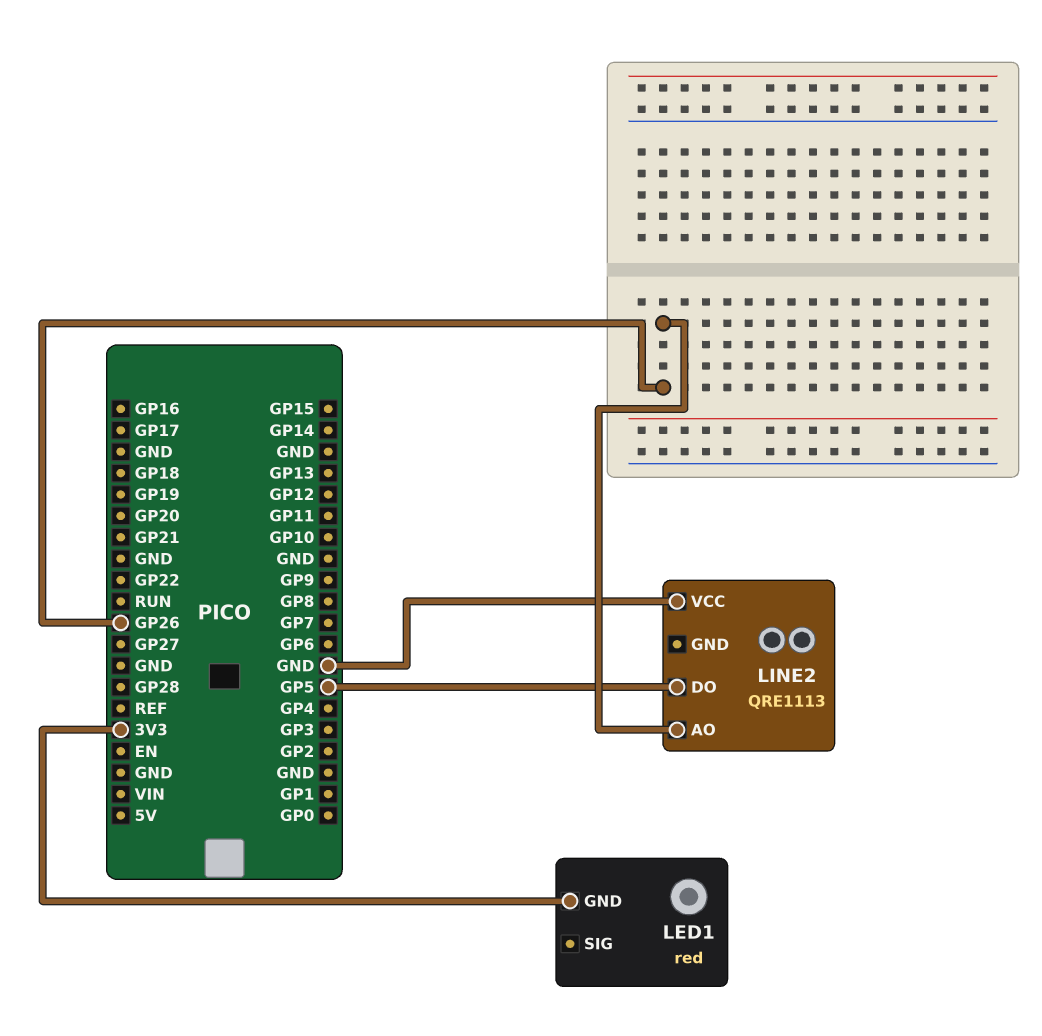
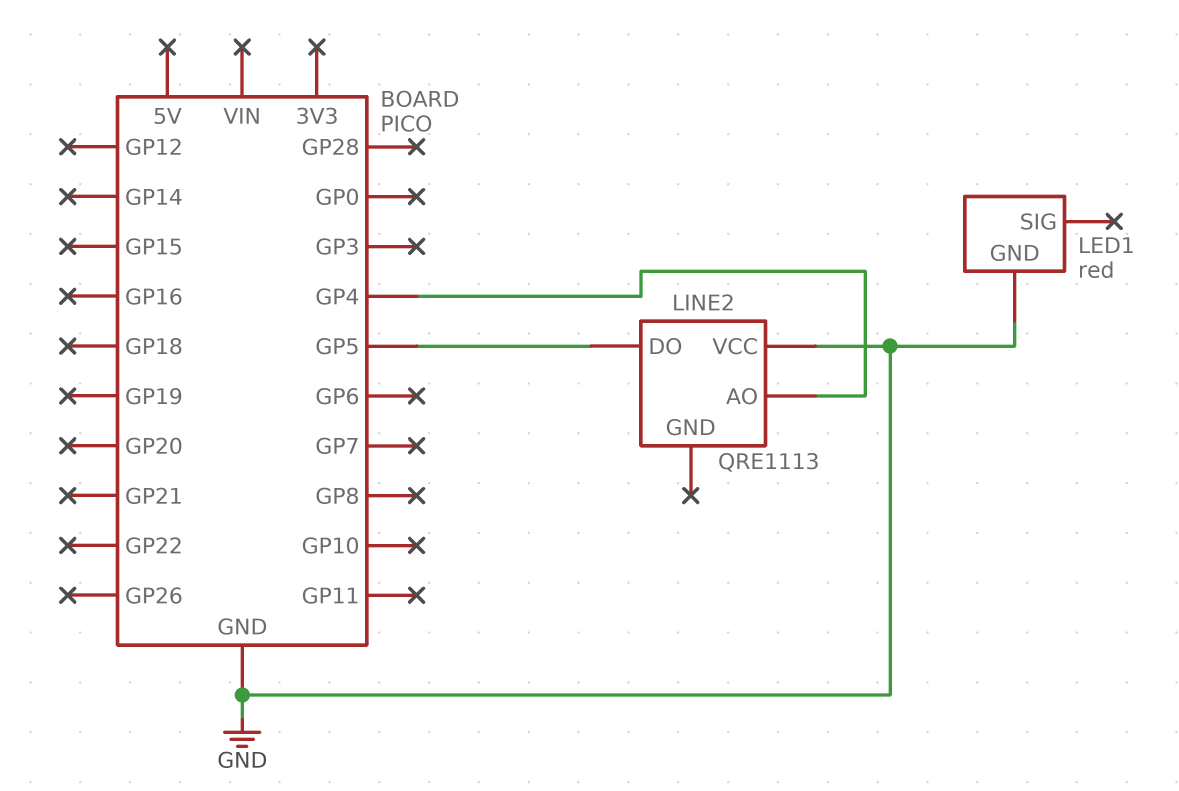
LED1 pin GND: 3V3 -> GND
LINE2 pin AO: GP26 -> GP4

